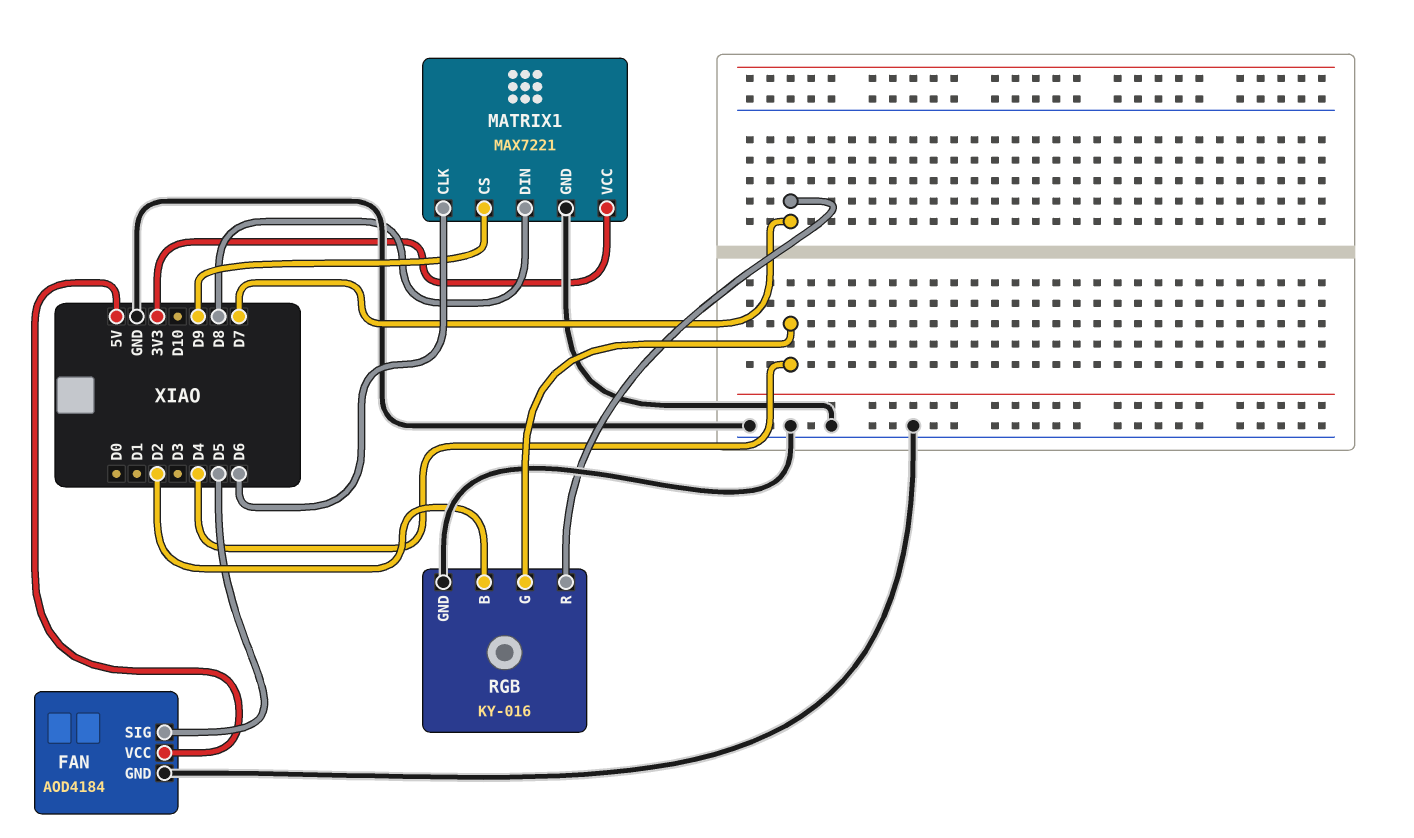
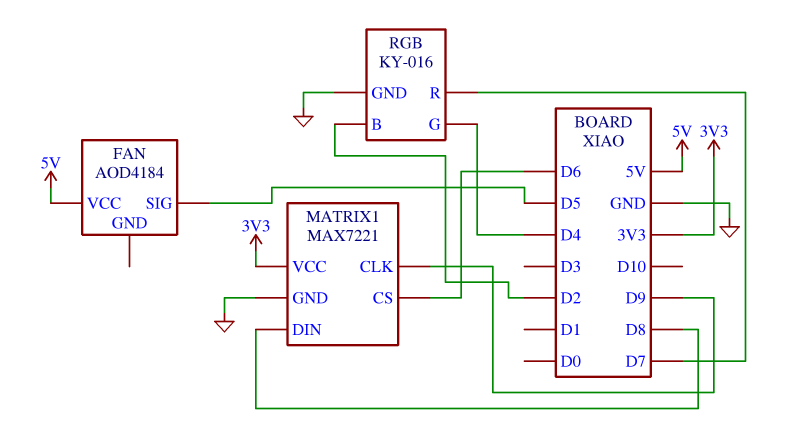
FAN pin GND: GND -> none
MATRIX1 pin CLK: D6 -> D9
MATRIX1 pin CS: D9 -> D6

